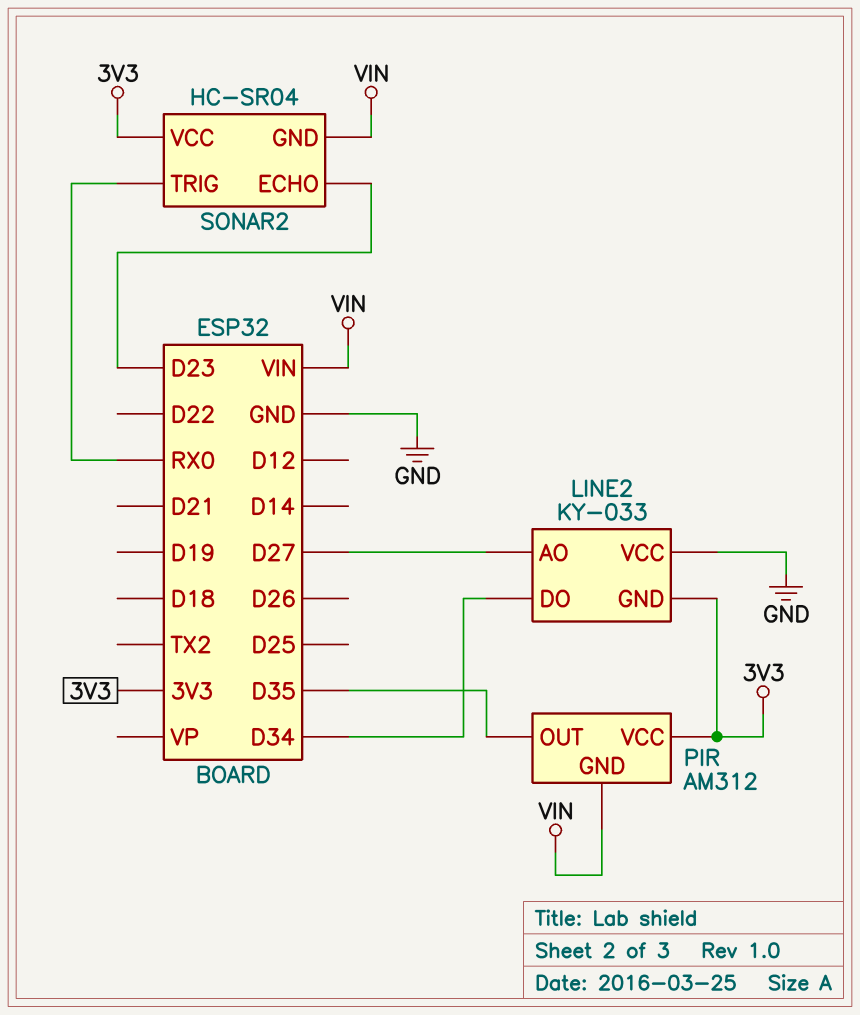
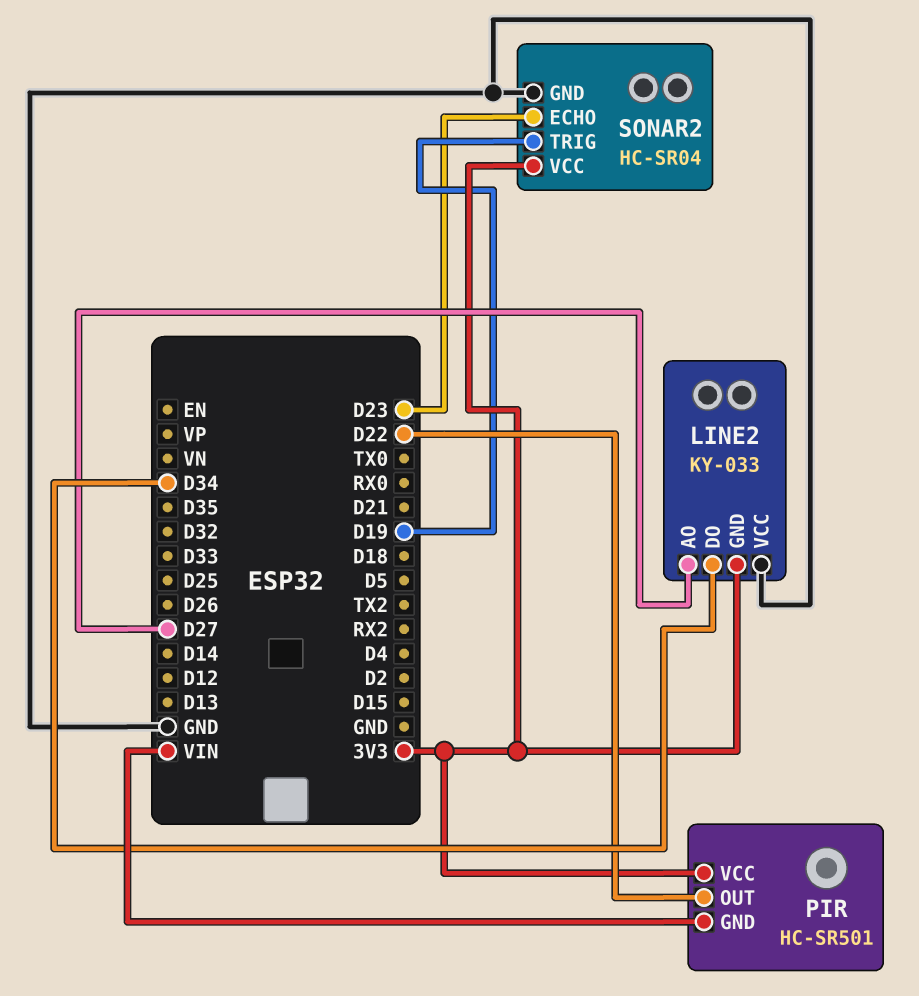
PIR: AM312 -> HC-SR501
PIR pin OUT: D35 -> D22
SONAR2 pin GND: VIN -> GND
SONAR2 pin TRIG: RX0 -> D19

